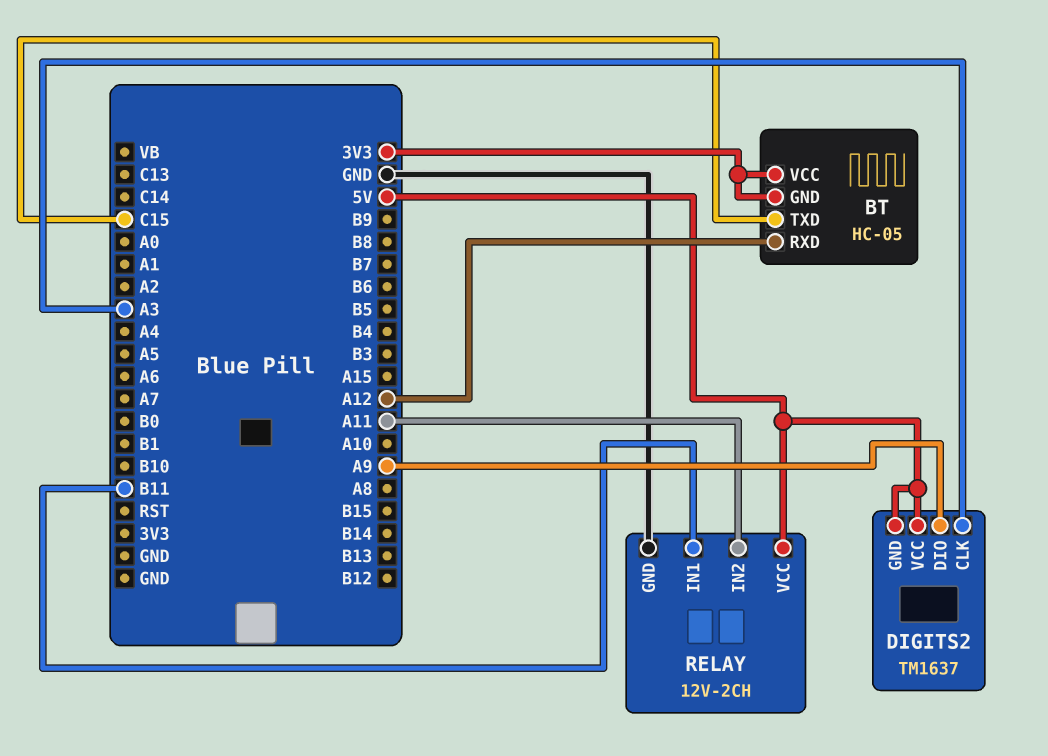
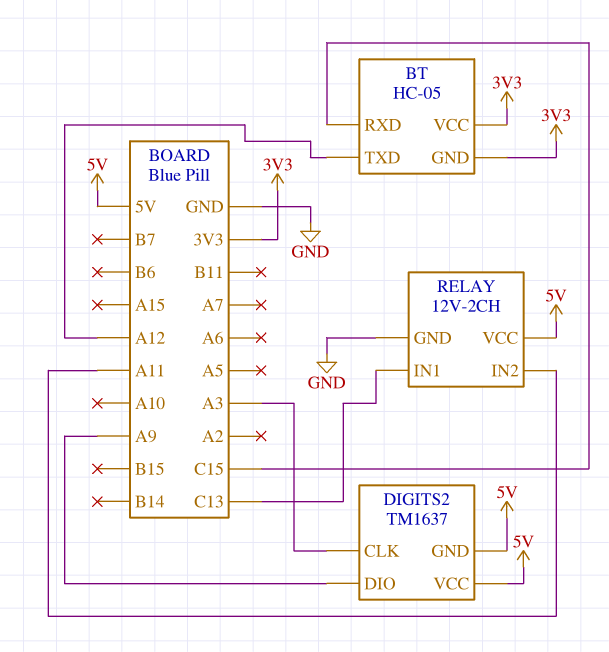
BT pin RXD: A12 -> C15
BT pin TXD: C15 -> A12
RELAY pin IN1: B11 -> C13

